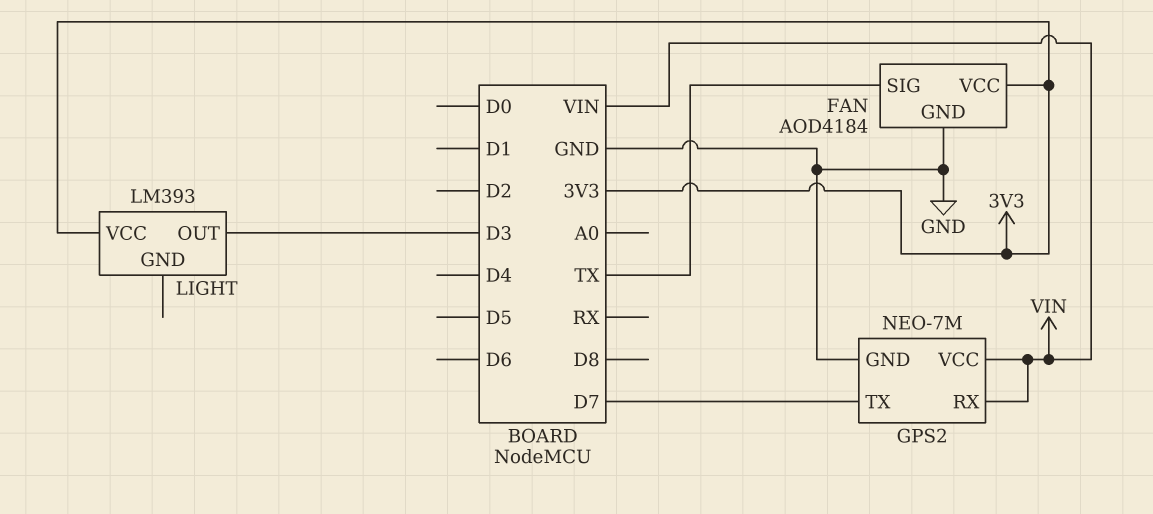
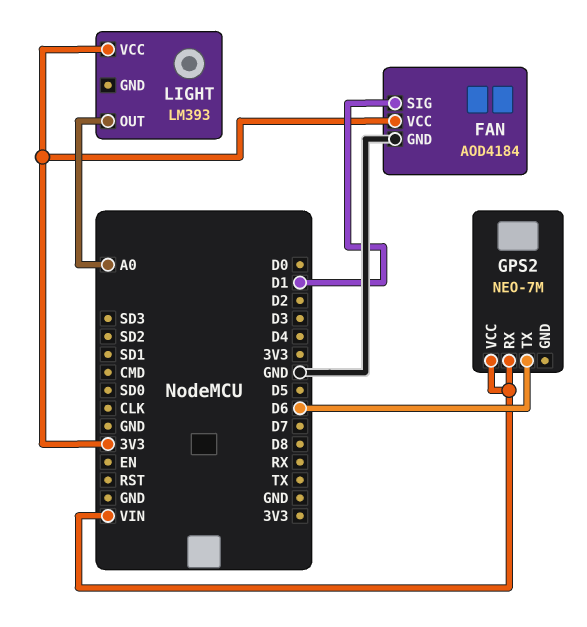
FAN pin SIG: TX -> D1
GPS2 pin GND: GND -> none
GPS2 pin TX: D7 -> D6
LIGHT pin OUT: D3 -> A0

